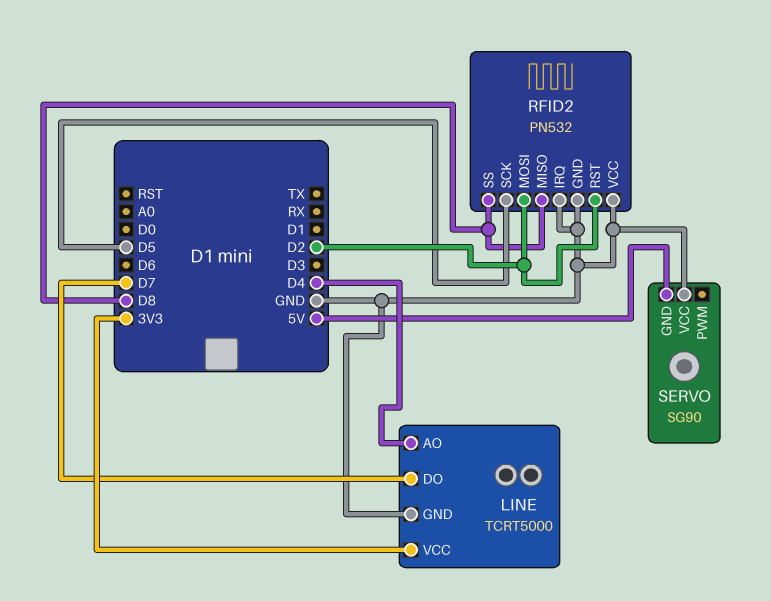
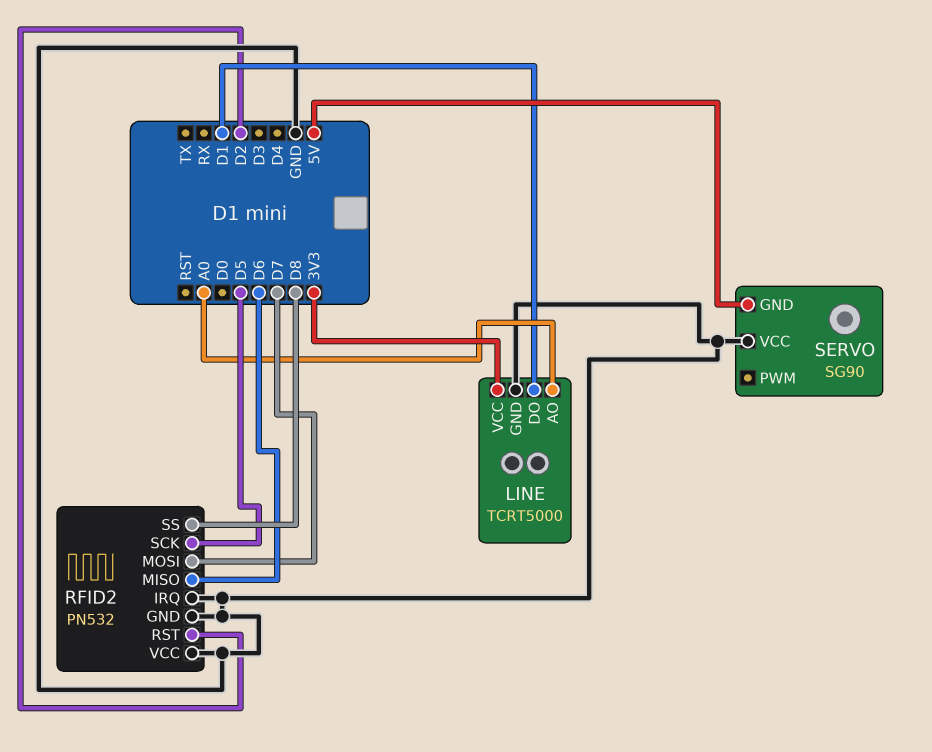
LINE pin AO: D4 -> A0
LINE pin DO: D7 -> D1
RFID2 pin MISO: D8 -> D6
RFID2 pin MOSI: D2 -> D7

